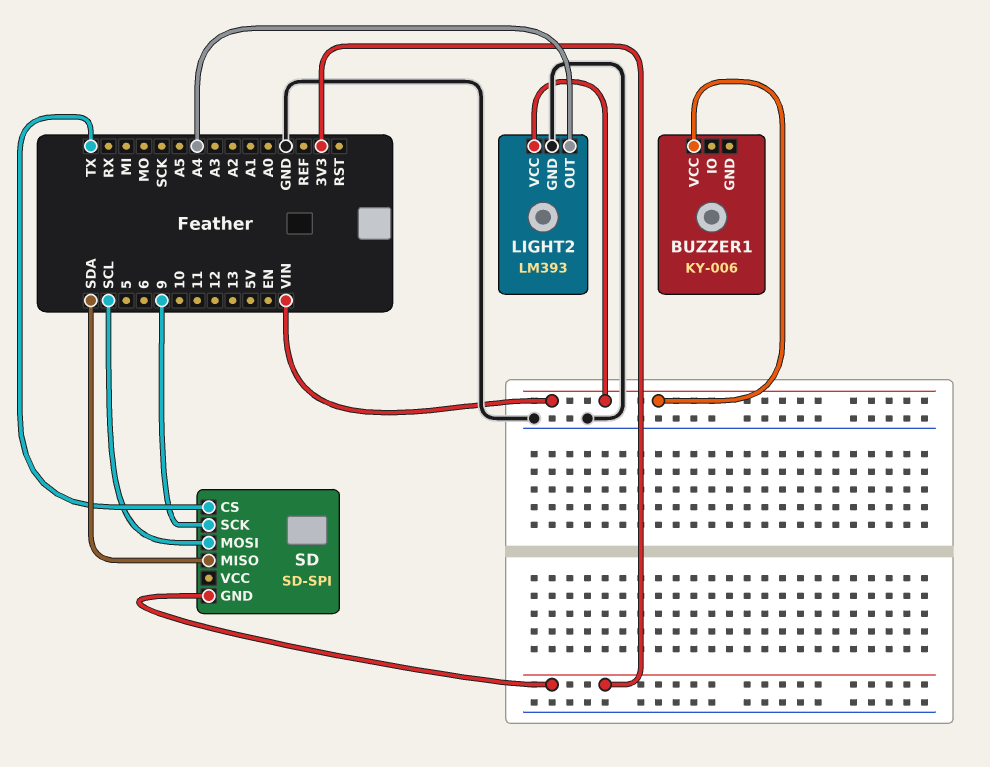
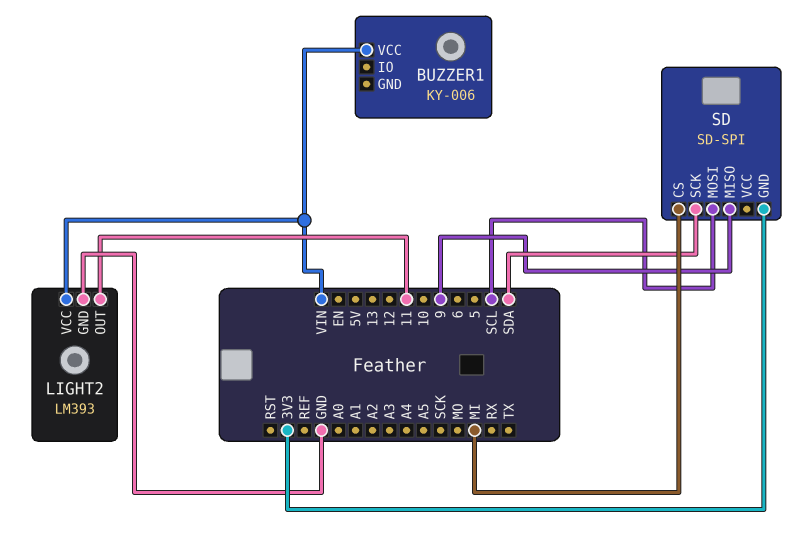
LIGHT2 pin OUT: A4 -> 11
SD pin CS: TX -> MI
SD pin MISO: SDA -> 9
SD pin SCK: 9 -> SDA

